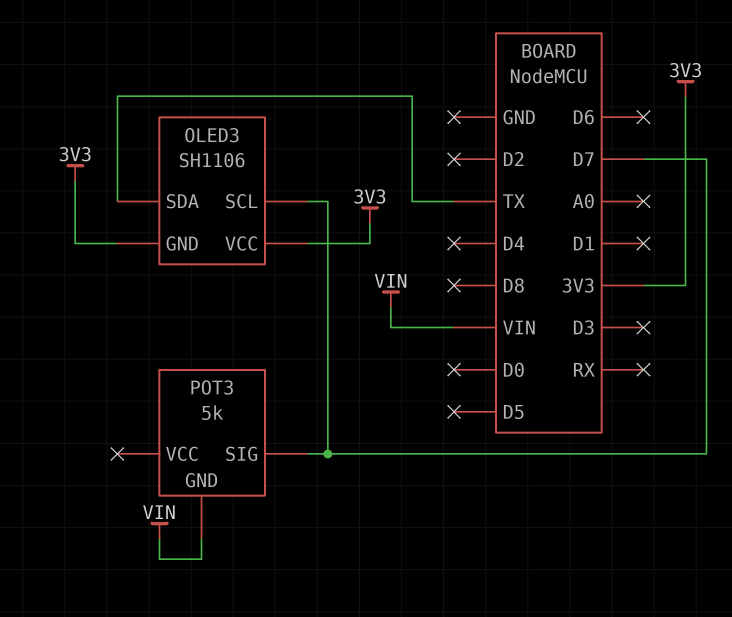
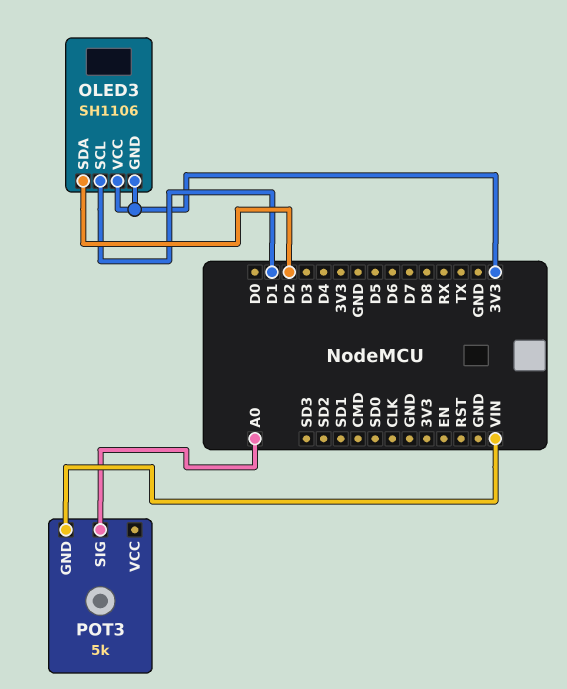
OLED3 pin SCL: D7 -> D1
OLED3 pin SDA: TX -> D2
POT3 pin SIG: D7 -> A0

